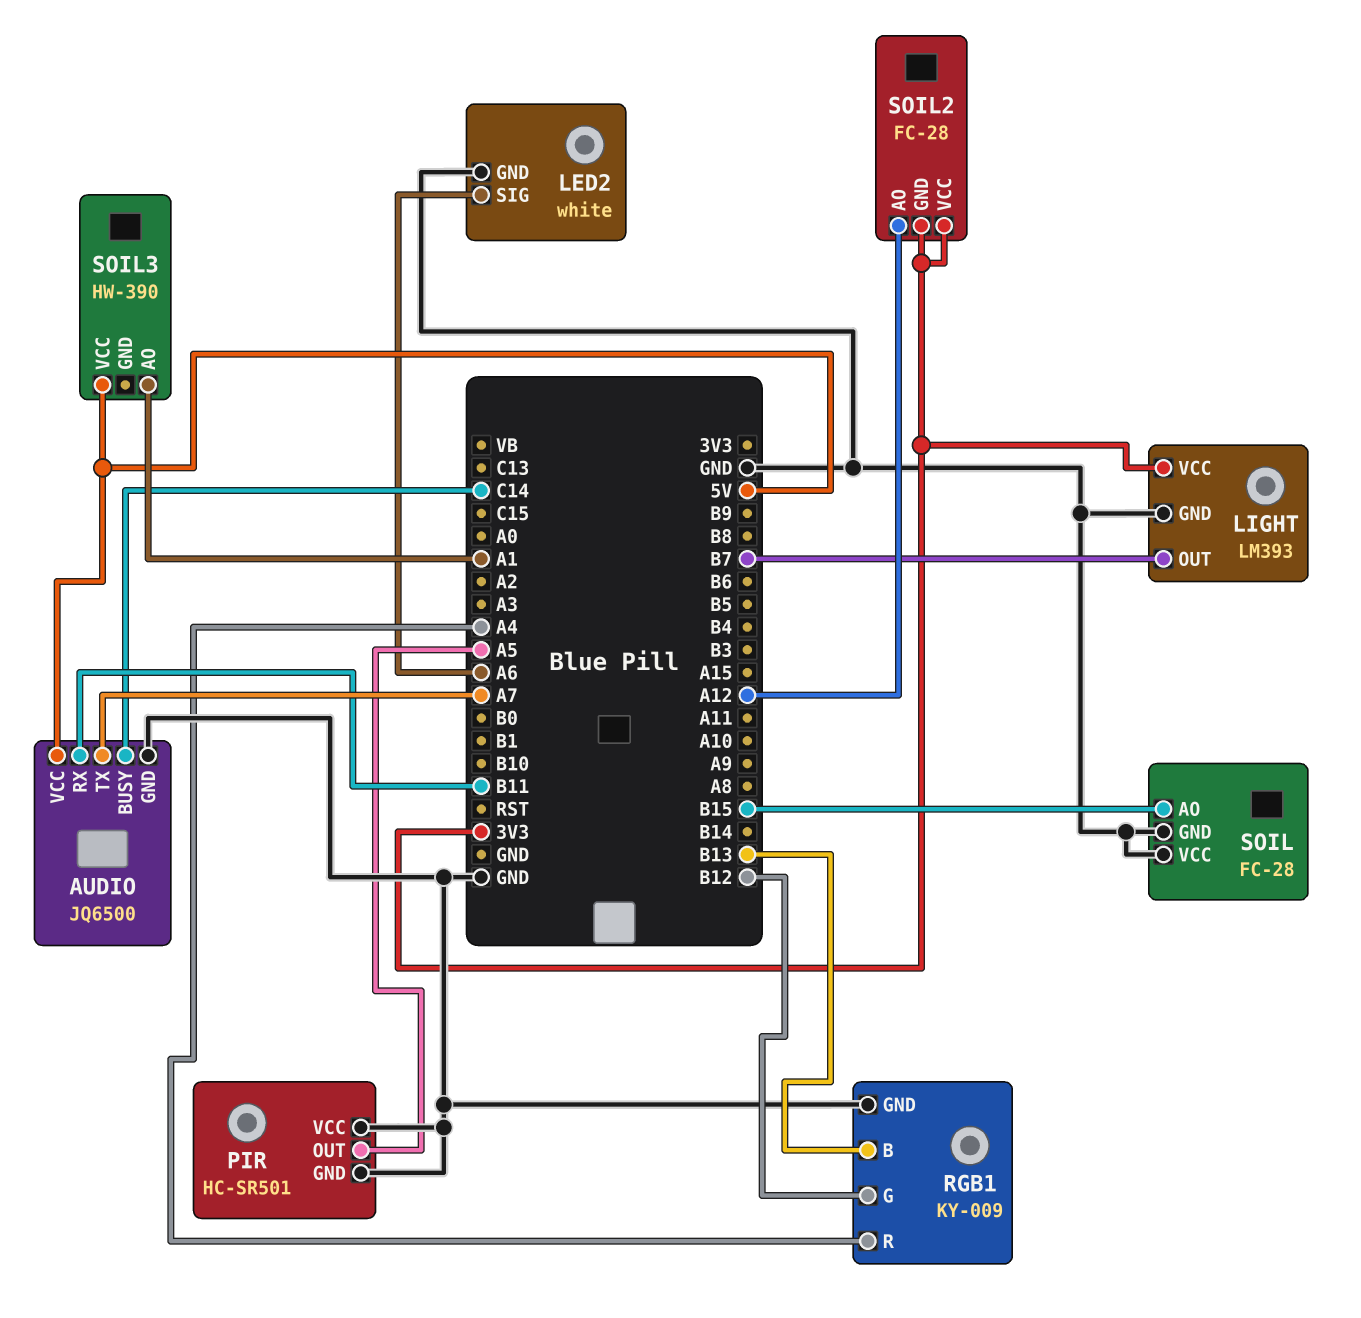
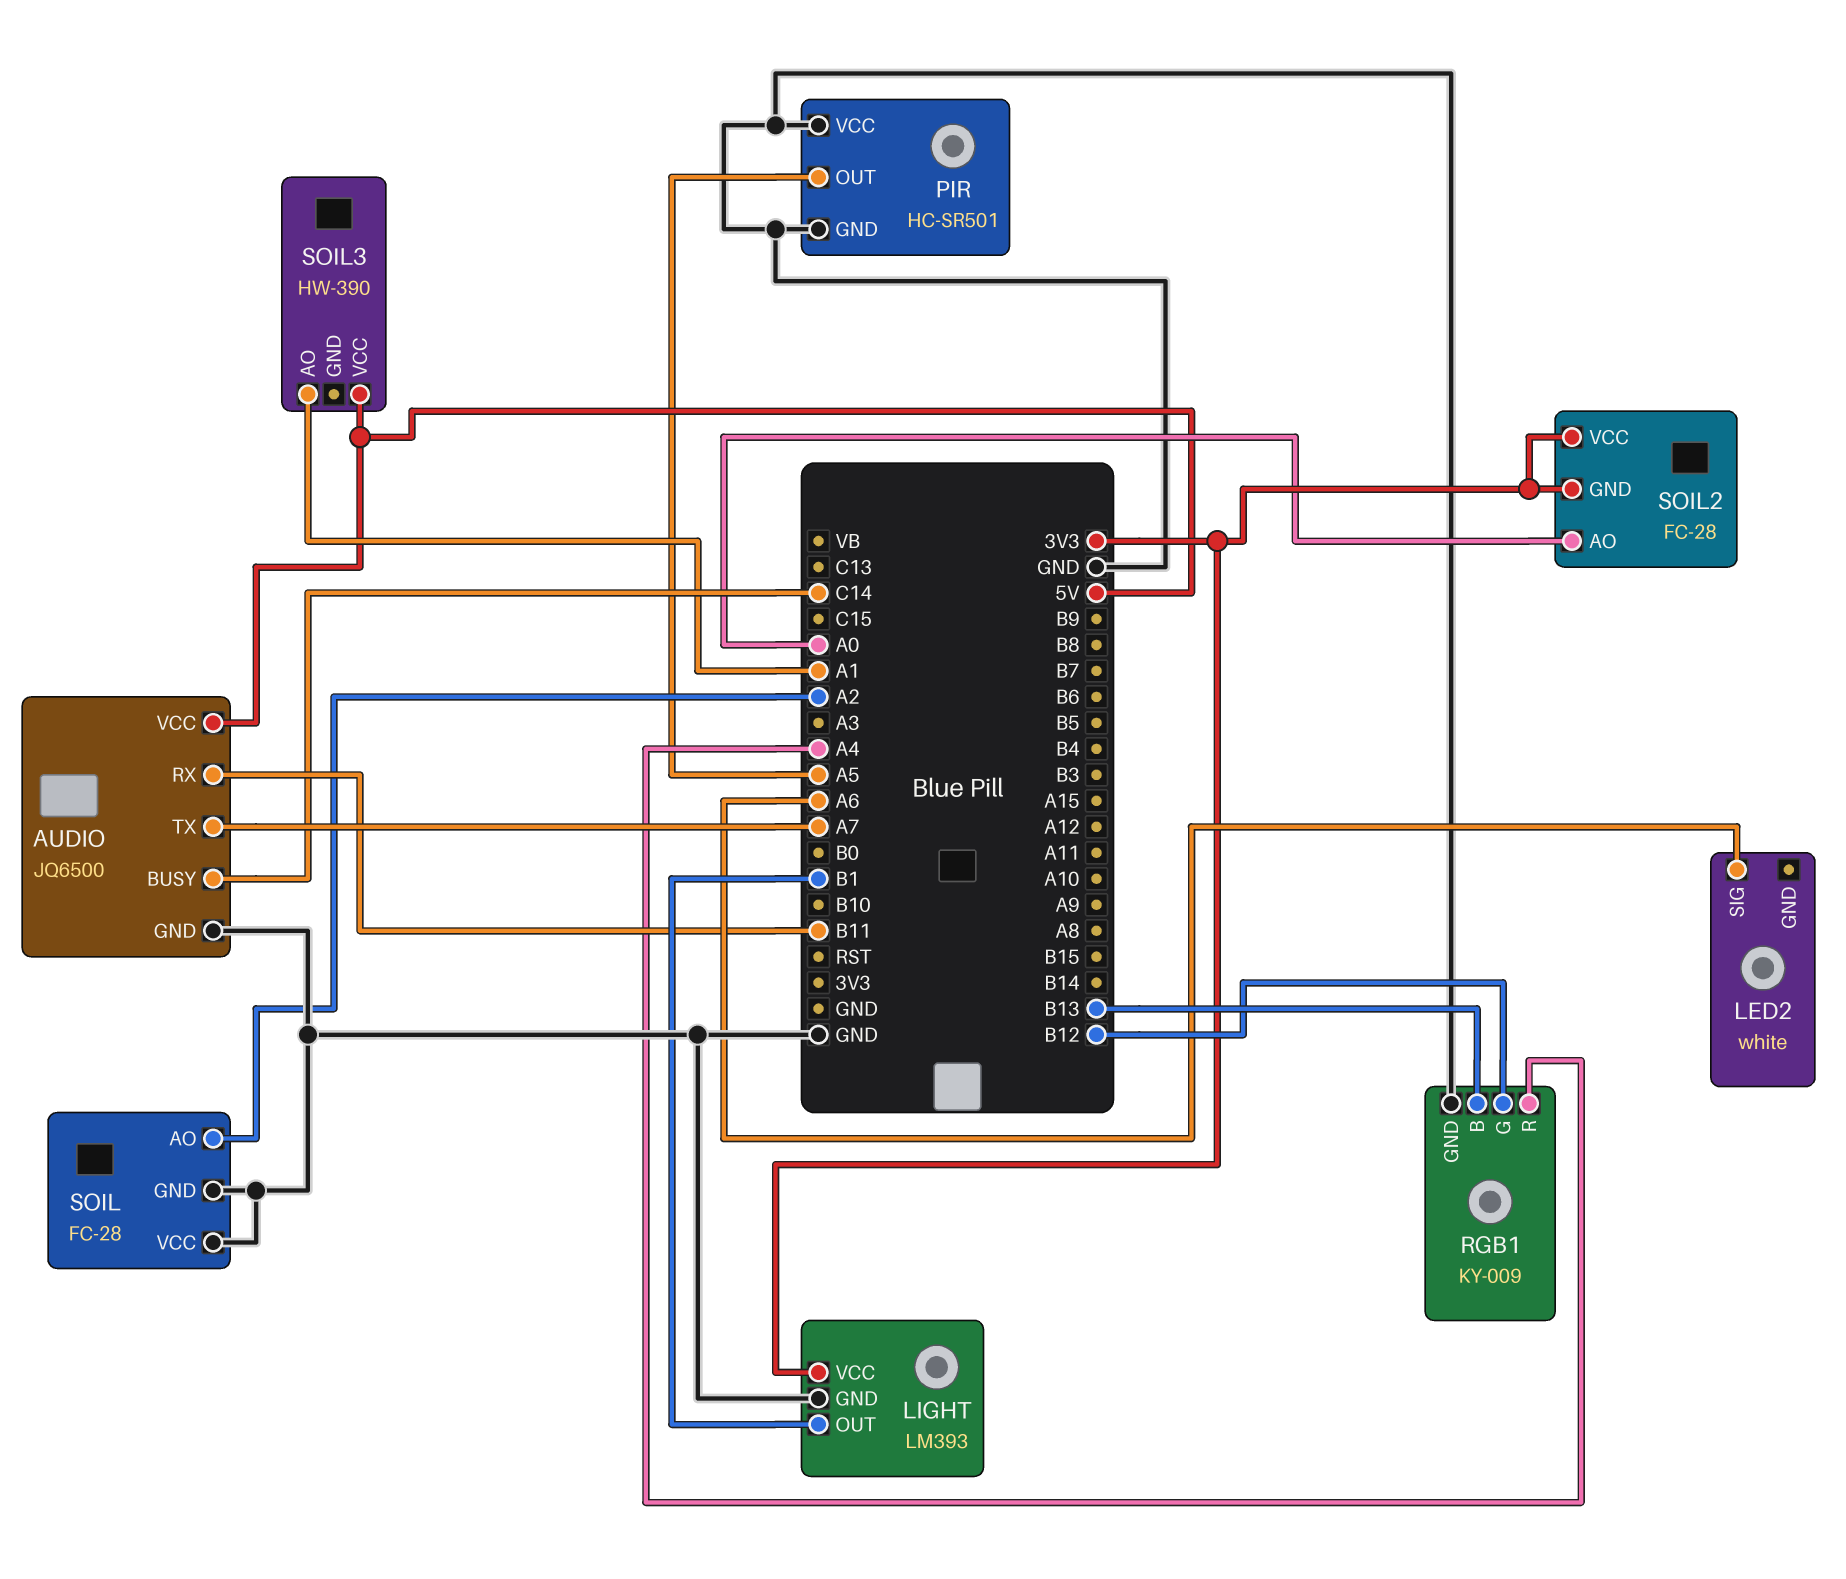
LED2 pin GND: GND -> none
LIGHT pin OUT: B7 -> B1
SOIL pin AO: B15 -> A2
SOIL2 pin AO: A12 -> A0

